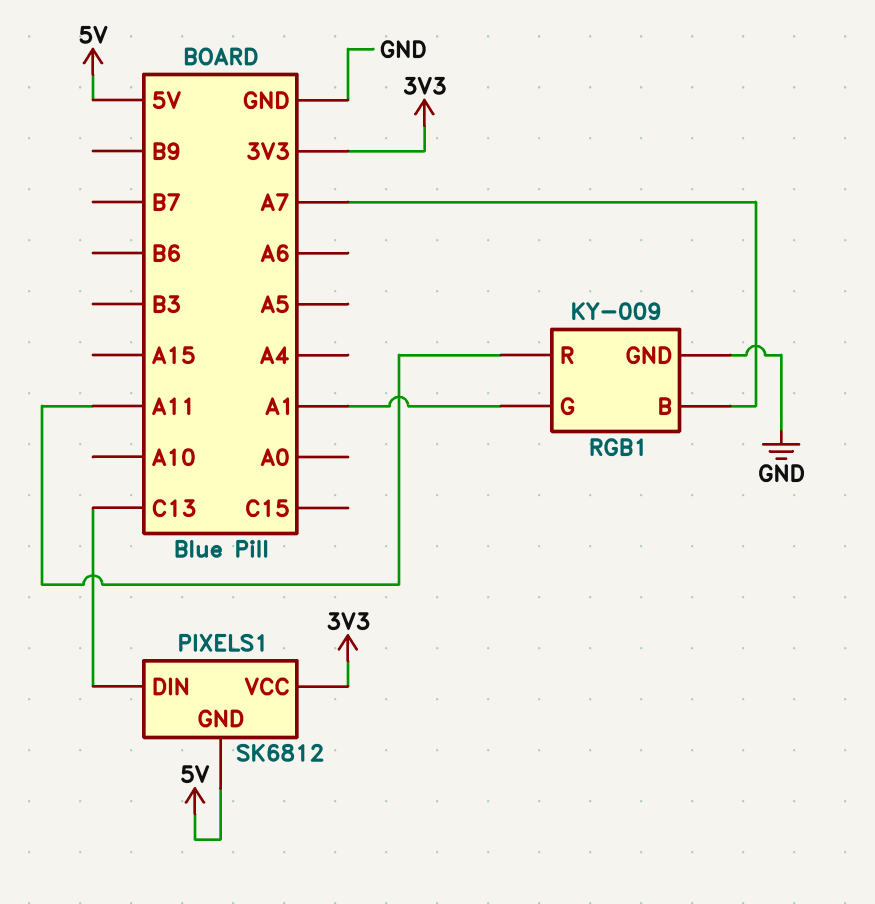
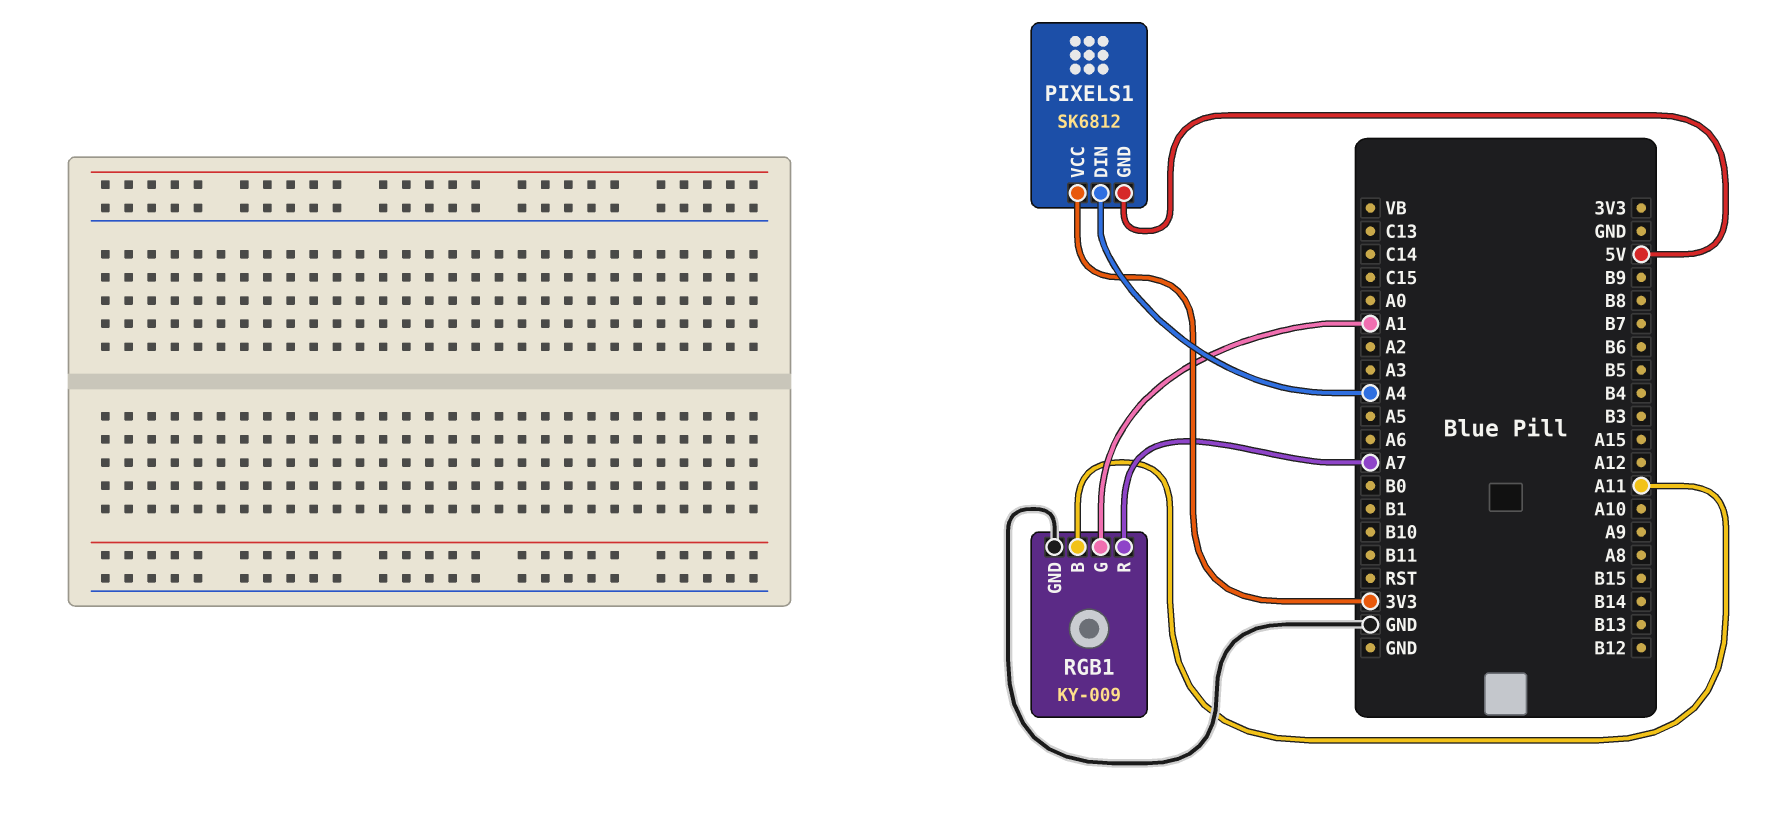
PIXELS1 pin DIN: C13 -> A4
RGB1 pin B: A7 -> A11
RGB1 pin R: A11 -> A7

